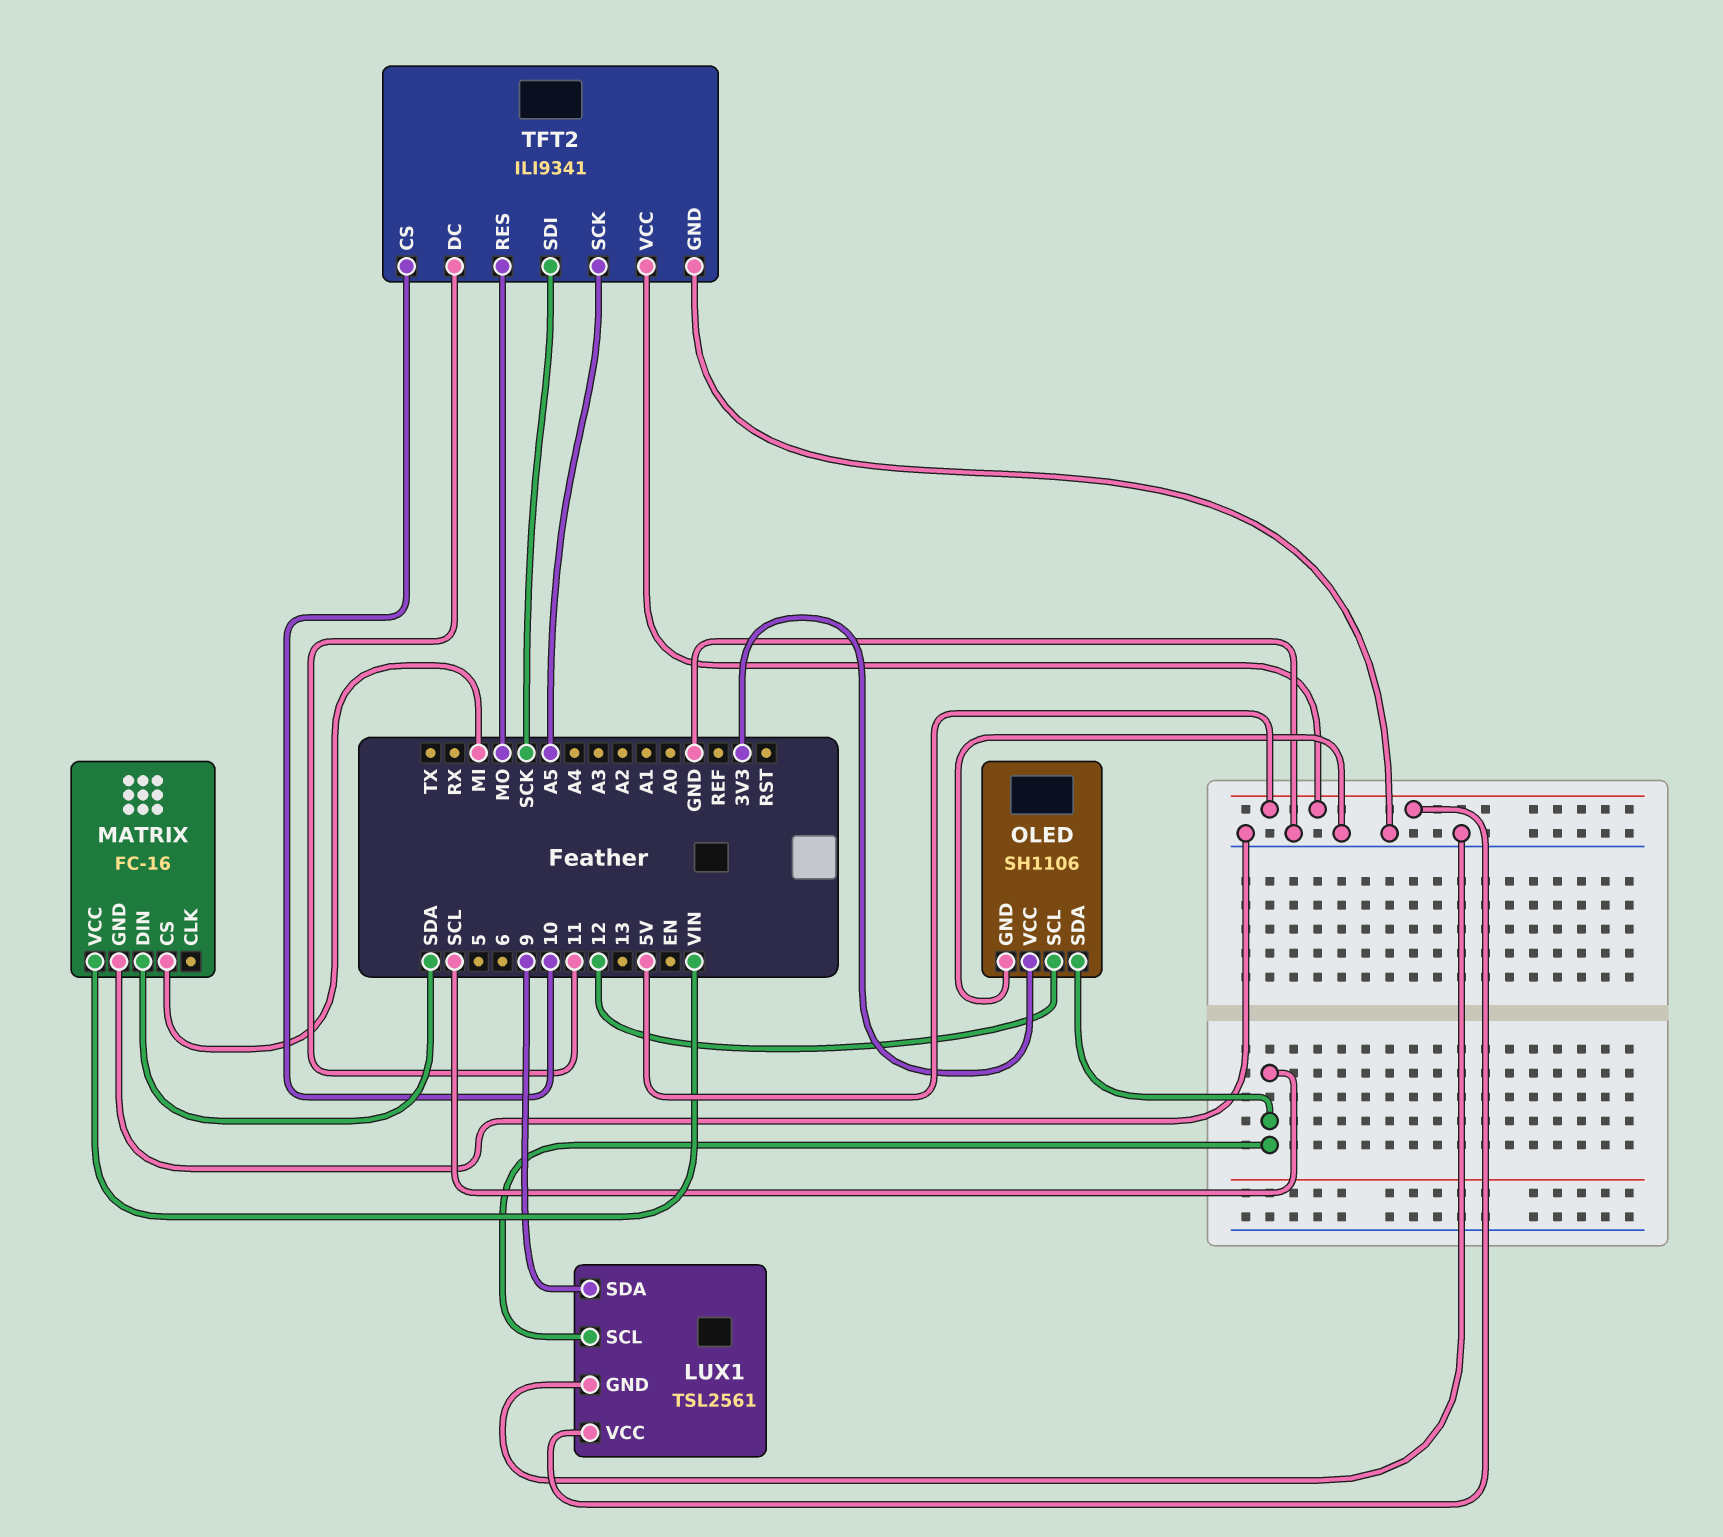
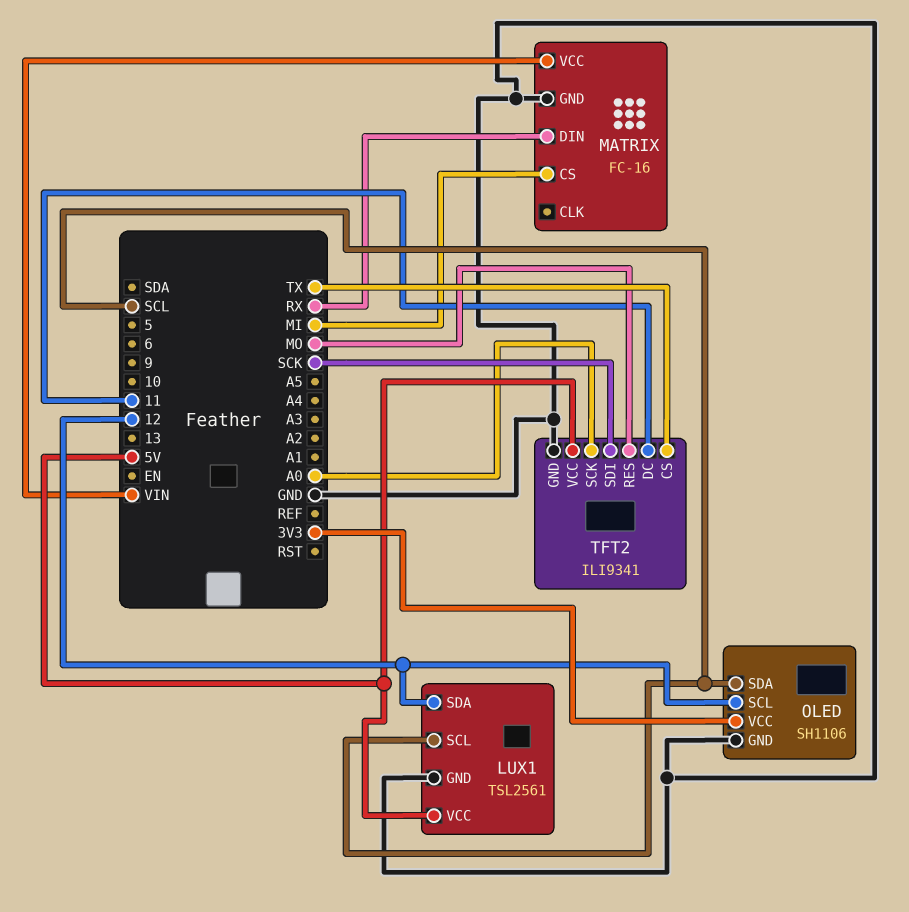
LUX1 pin SDA: 9 -> 12
MATRIX pin DIN: SDA -> RX
TFT2 pin CS: 10 -> TX
TFT2 pin SCK: A5 -> A0

